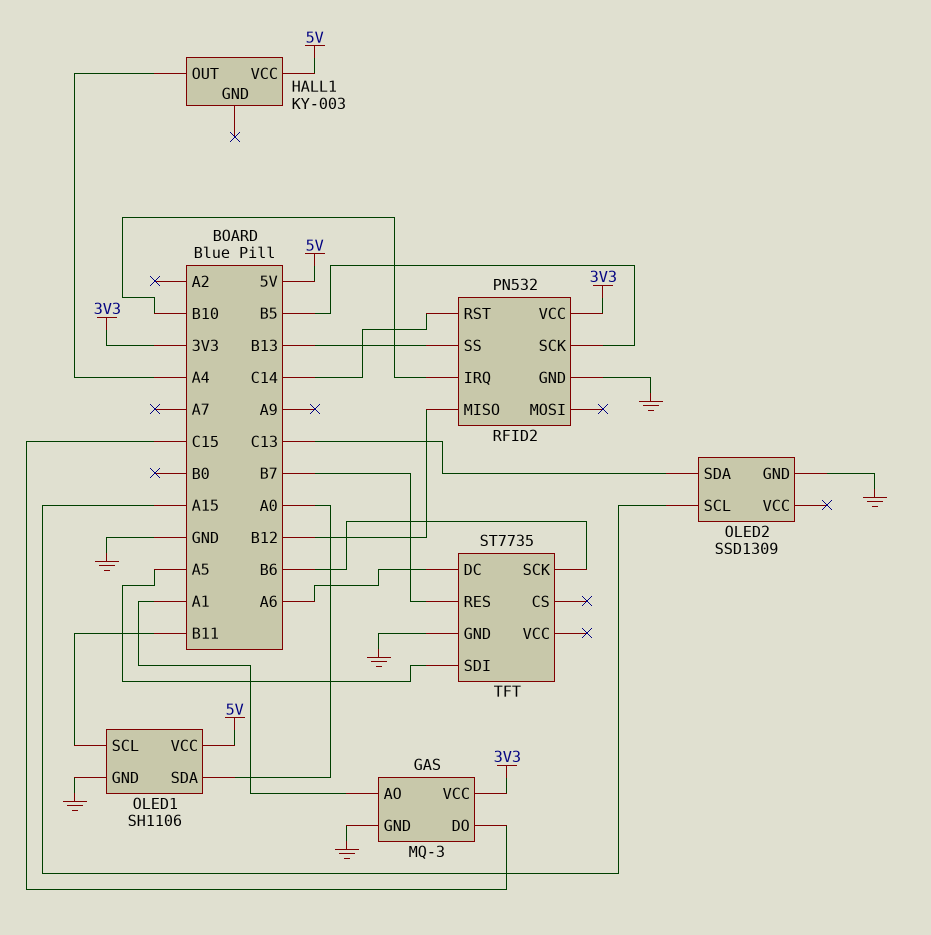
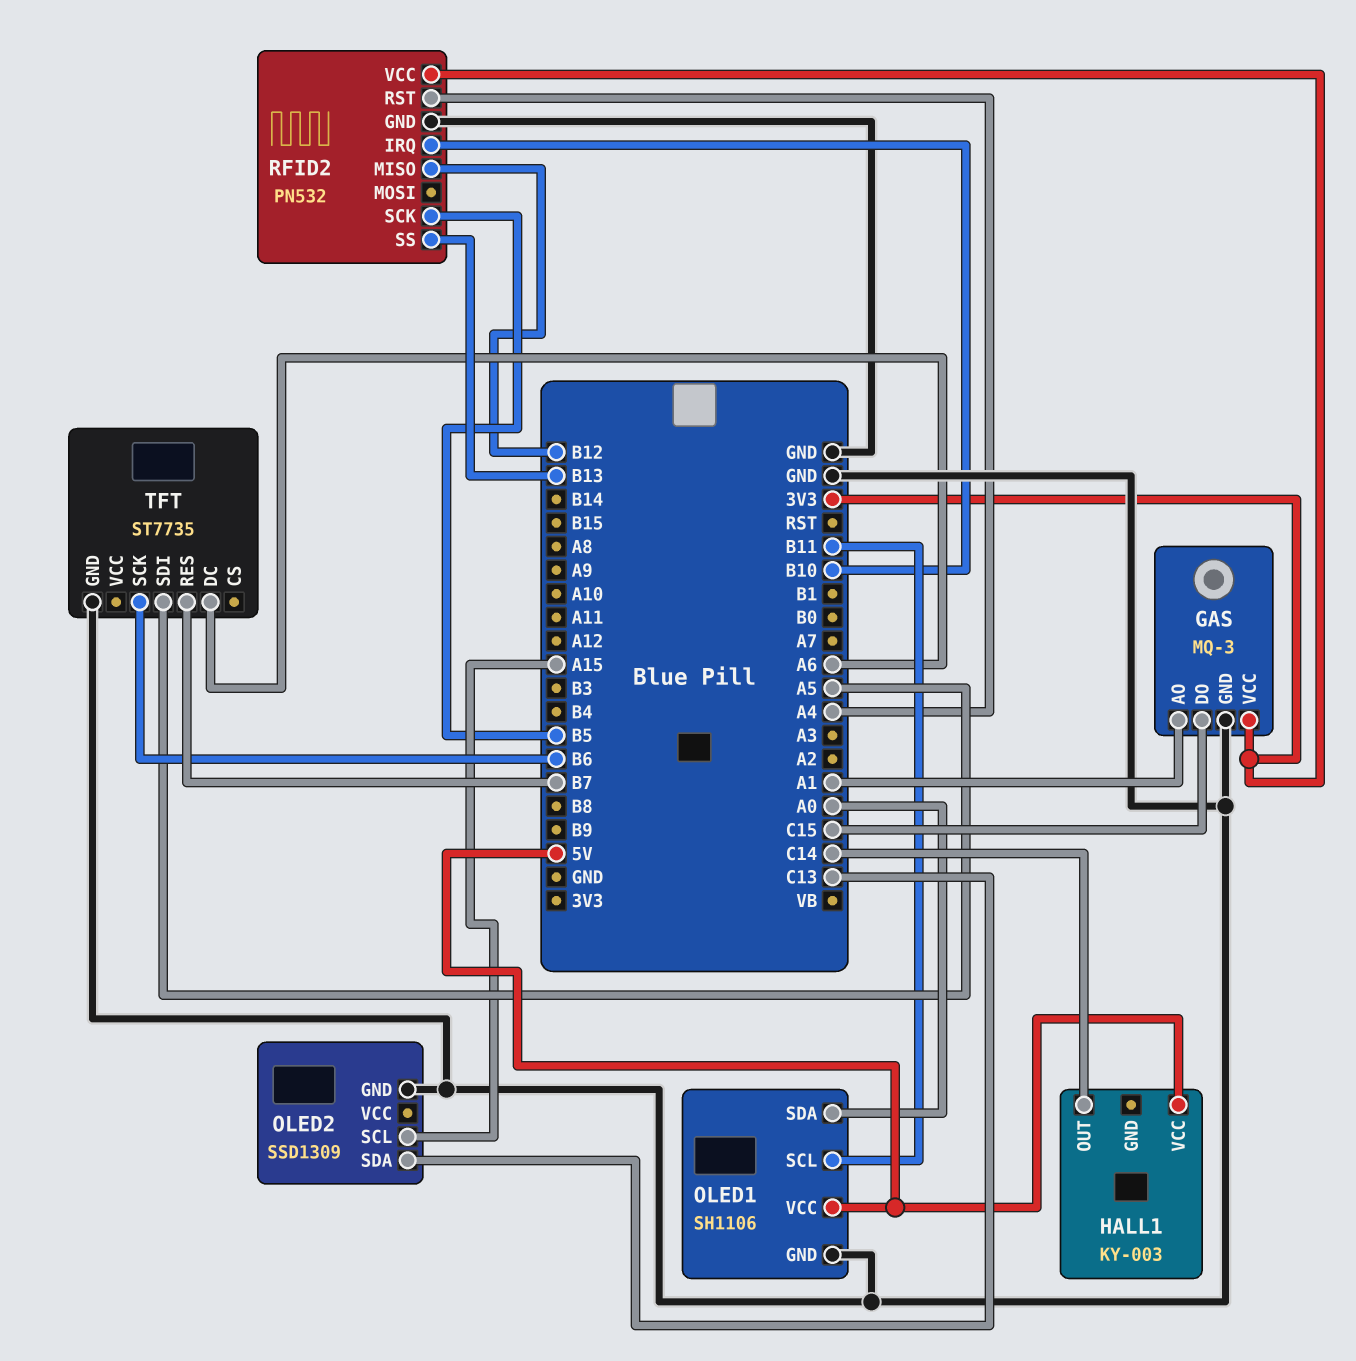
HALL1 pin OUT: A4 -> C14
RFID2 pin RST: C14 -> A4

